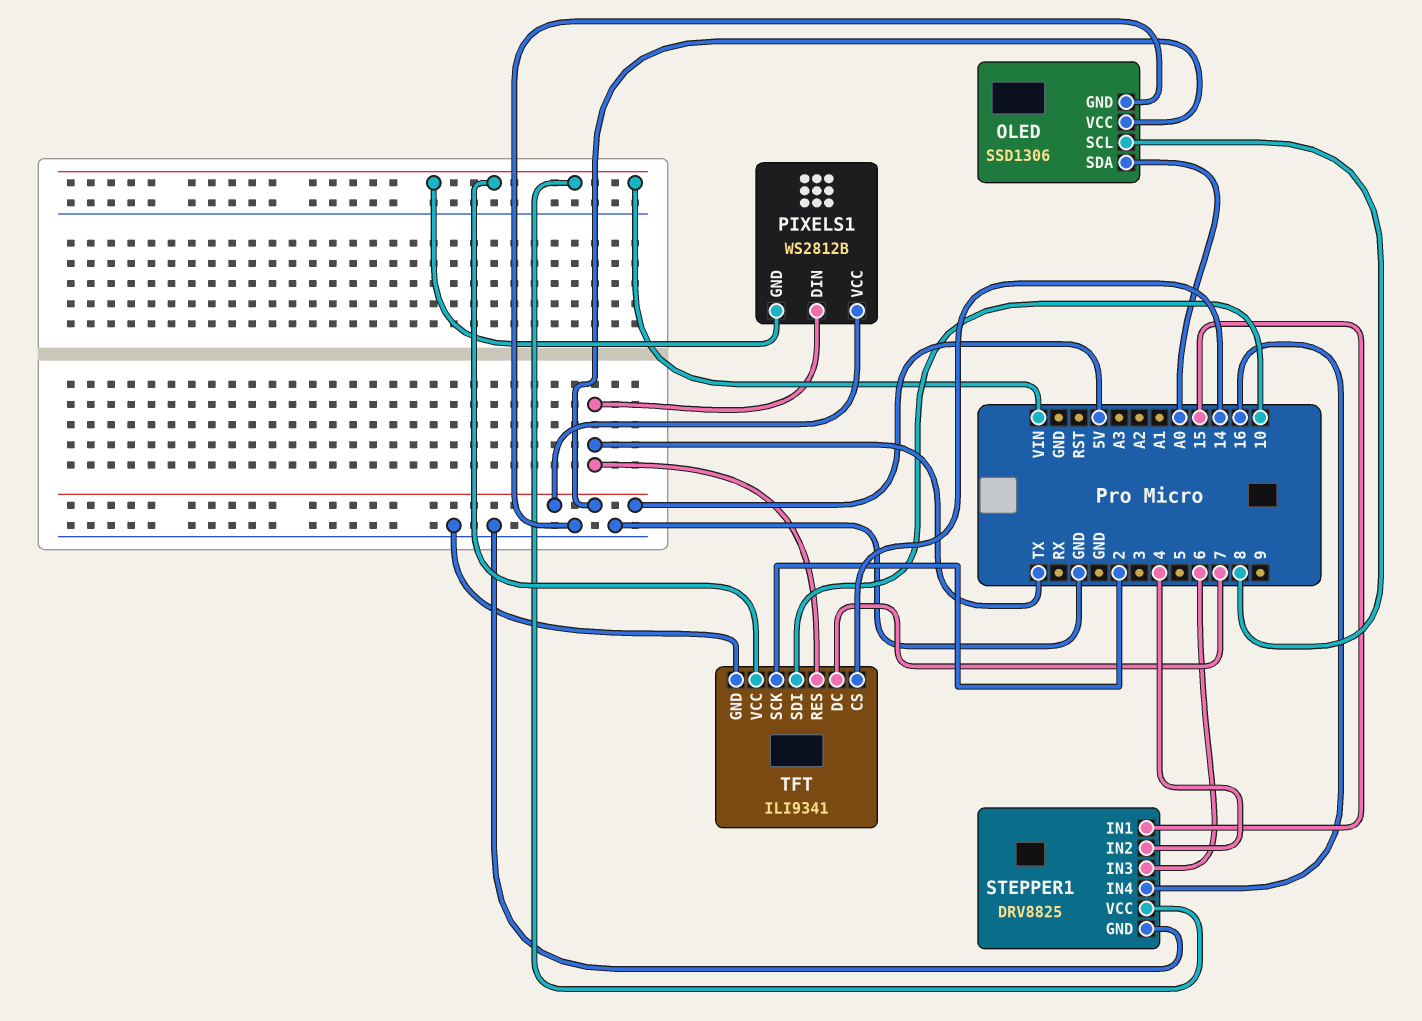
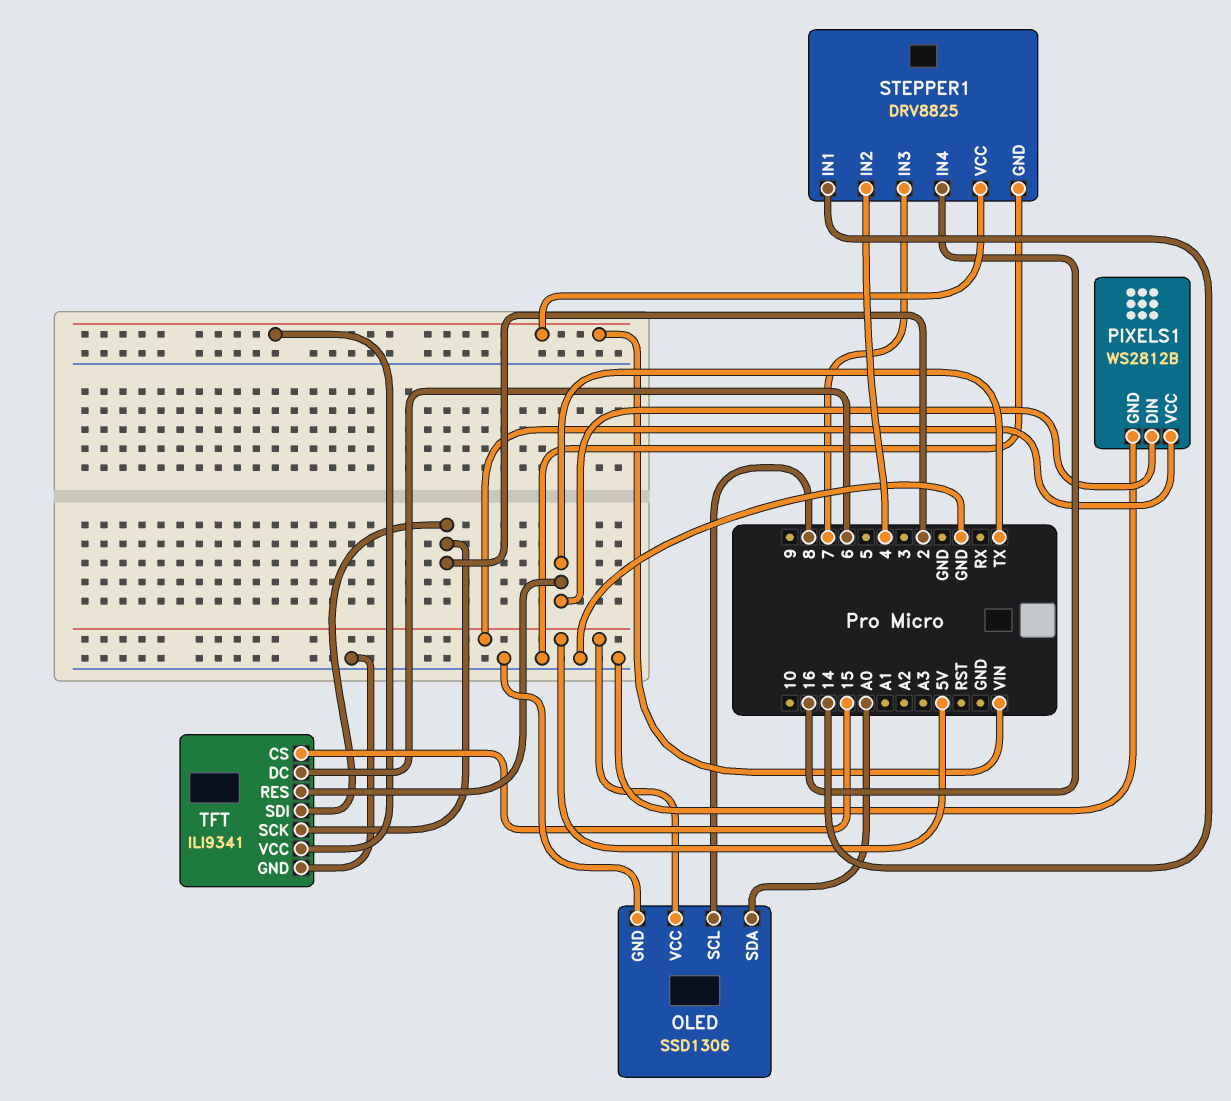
PIXELS1 pin GND: VIN -> GND
STEPPER1 pin IN1: 15 -> 14
STEPPER1 pin IN3: 6 -> 7
TFT pin CS: 14 -> 15
TFT pin DC: 7 -> 6
TFT pin SDI: 10 -> 2

